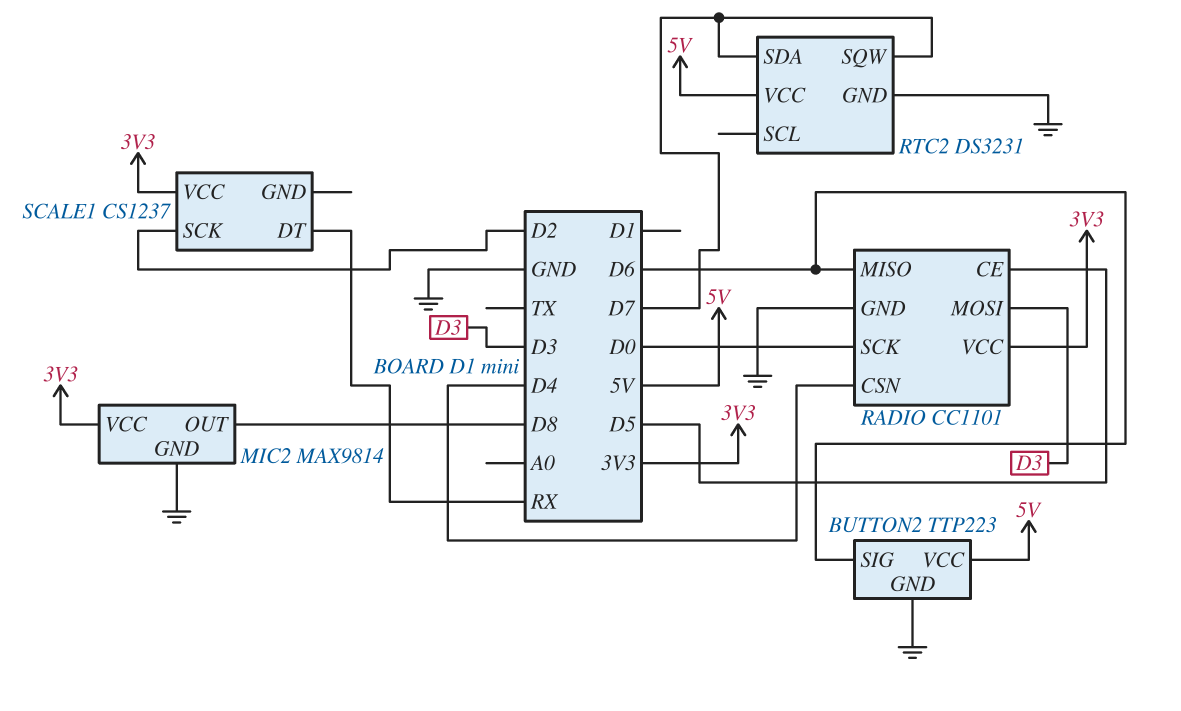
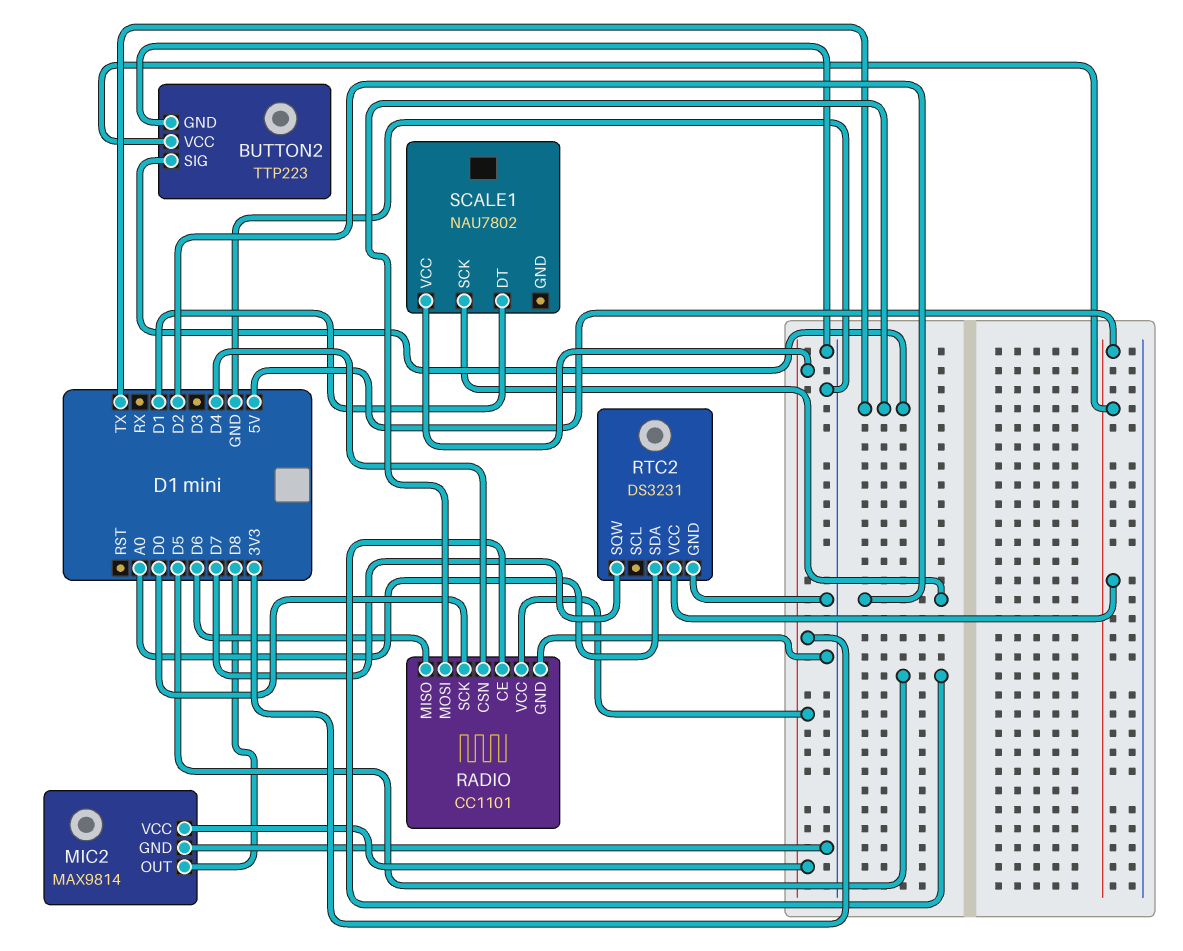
BUTTON2 pin SIG: D6 -> TX
RADIO pin MOSI: D3 -> TX
RTC2 pin SDA: D7 -> A0
SCALE1: CS1237 -> NAU7802
SCALE1 pin DT: RX -> D1

